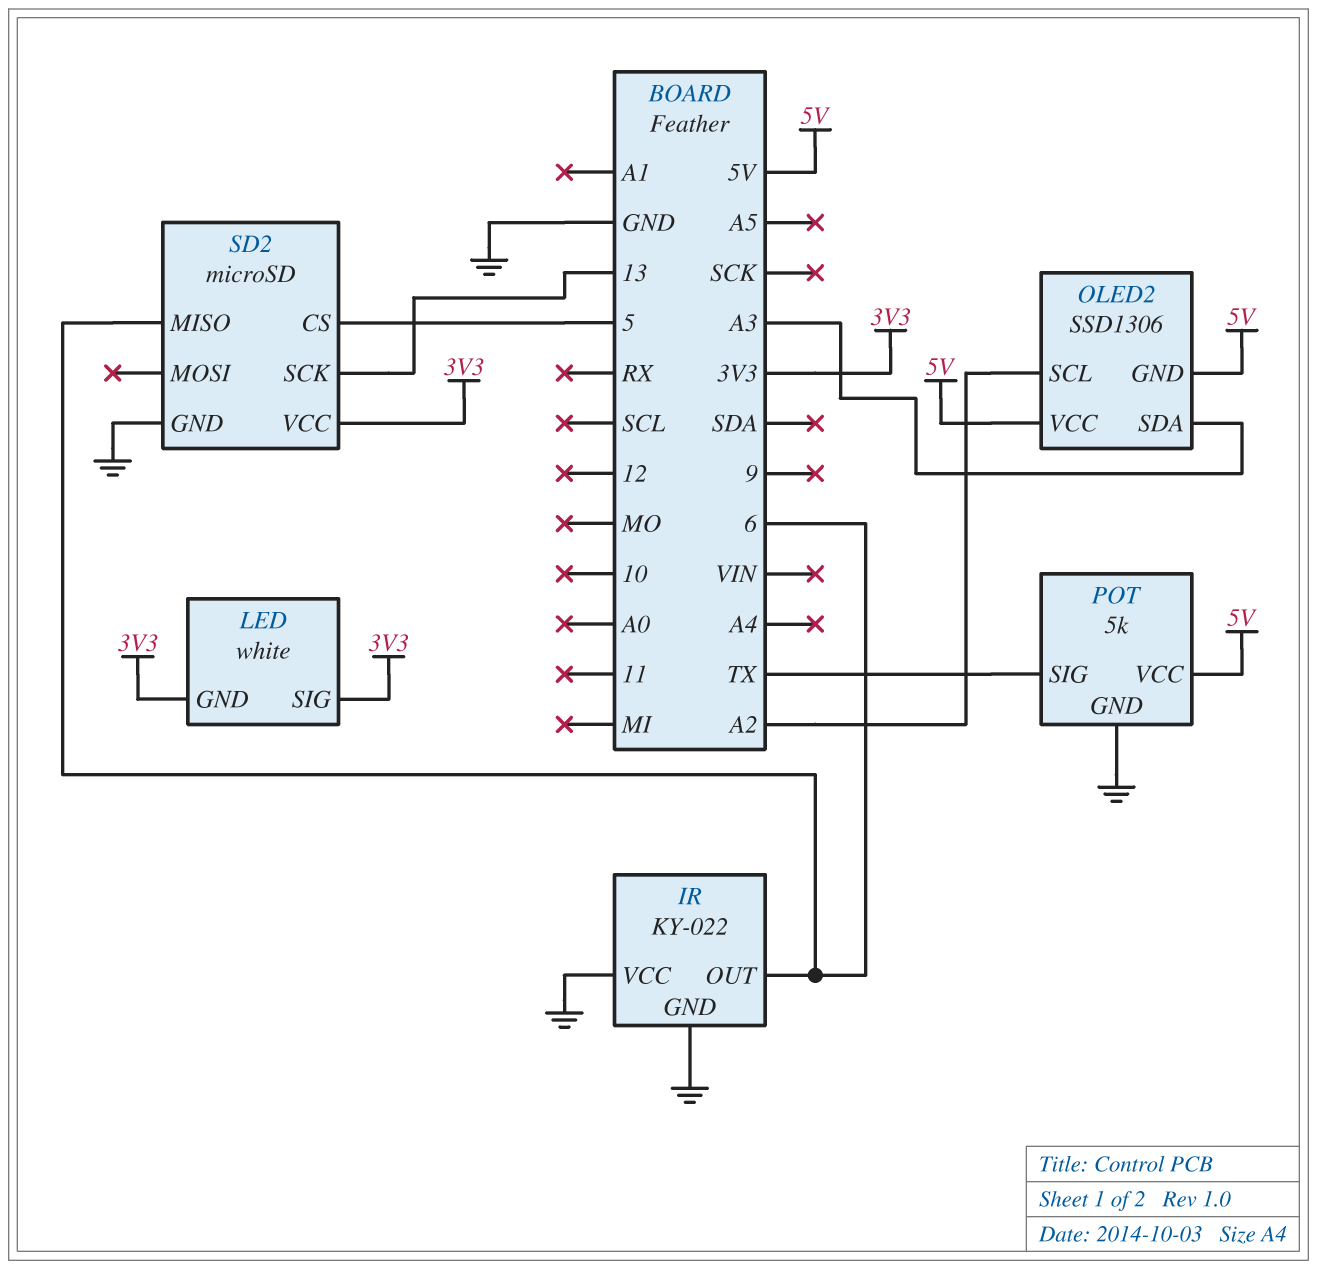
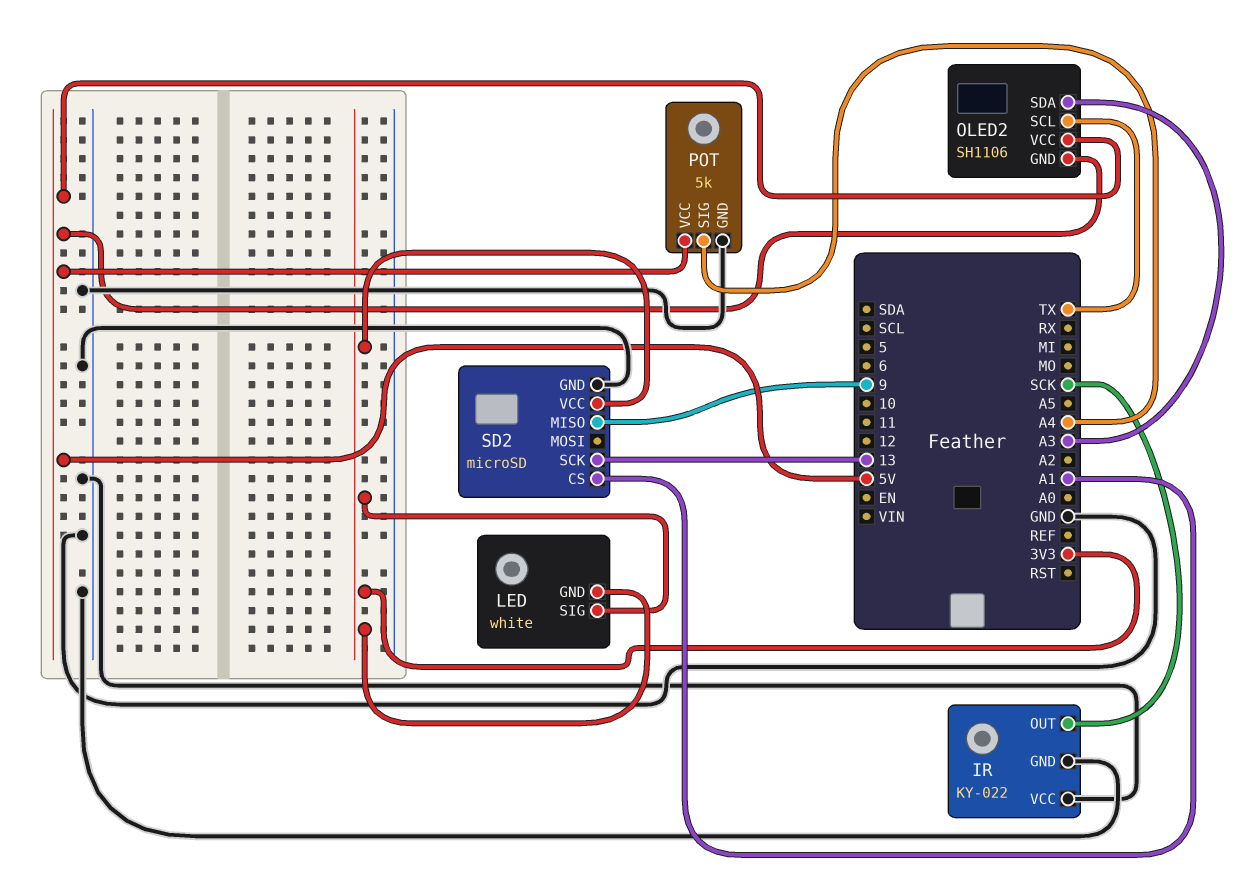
IR pin OUT: 6 -> SCK
OLED2: SSD1306 -> SH1106
OLED2 pin SCL: A2 -> TX
POT pin SIG: TX -> A4
SD2 pin CS: 5 -> A1
SD2 pin MISO: 6 -> 9

